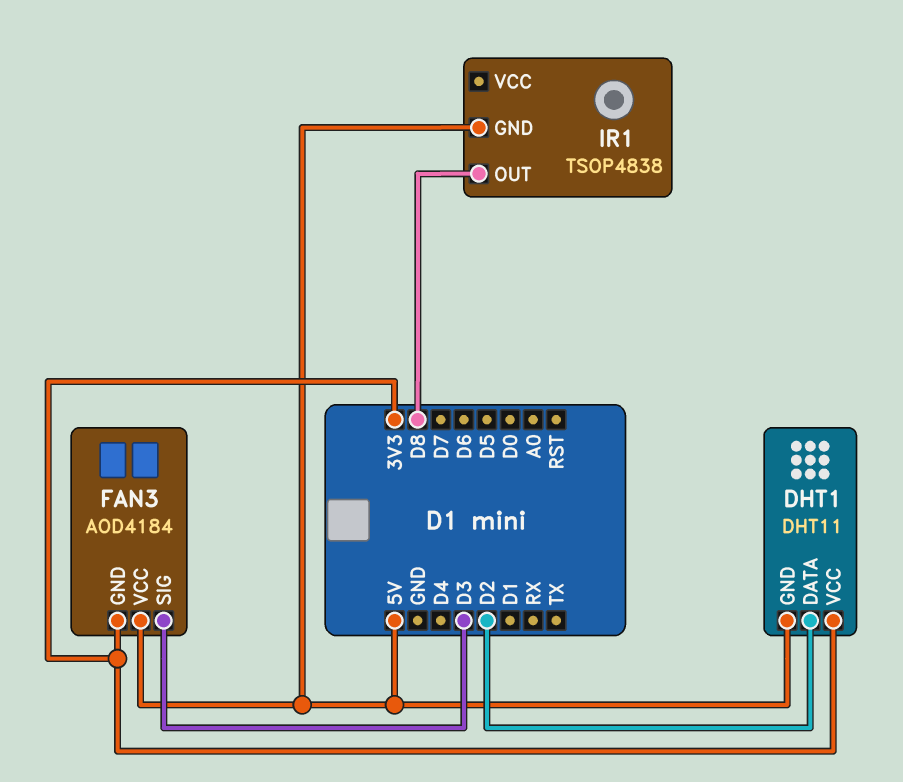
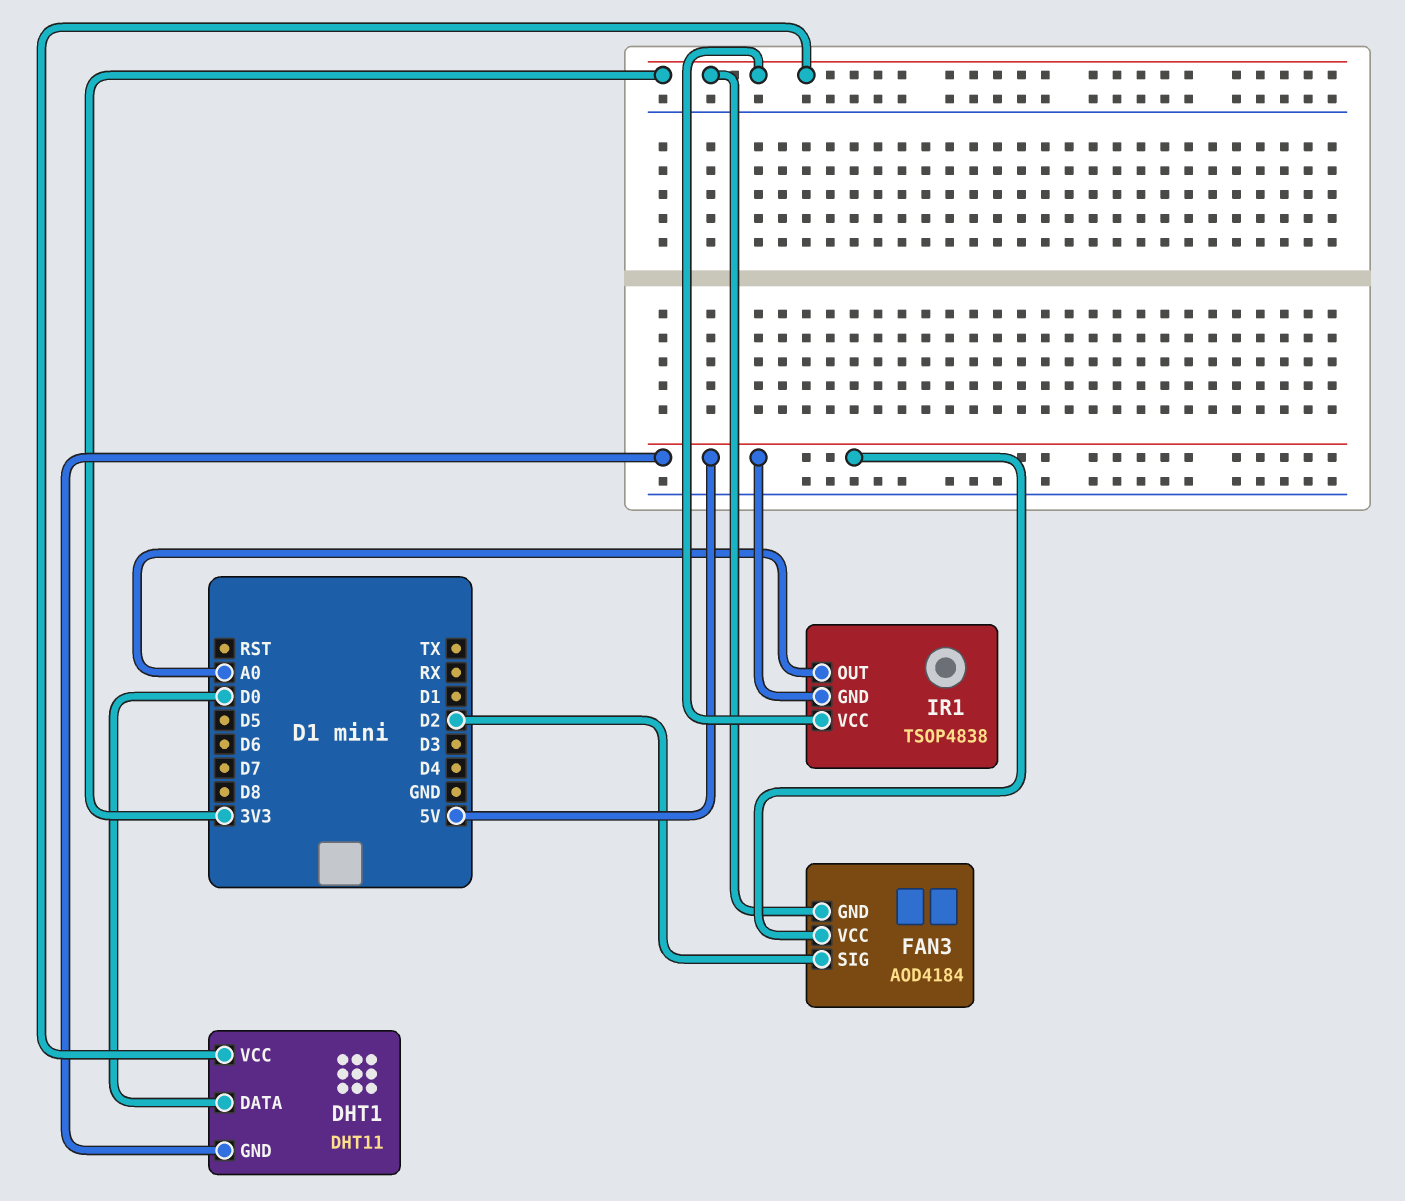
DHT1 pin DATA: D2 -> D0
FAN3 pin SIG: D3 -> D2
IR1 pin OUT: D8 -> A0
IR1 pin VCC: none -> 3V3

